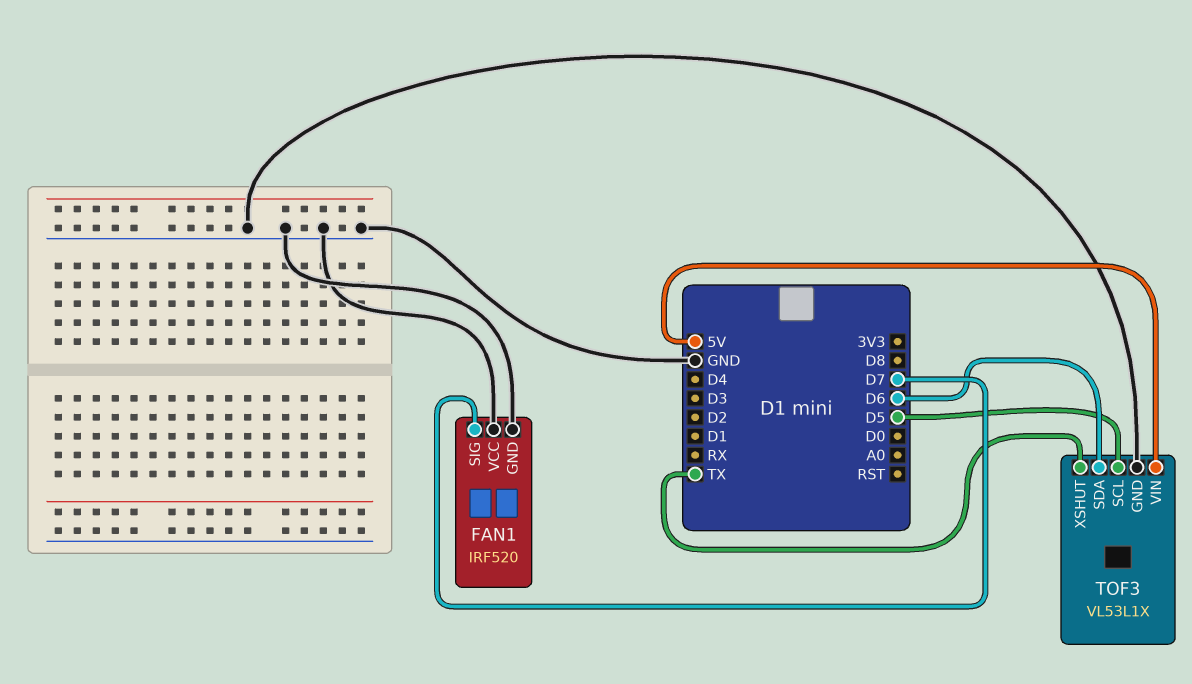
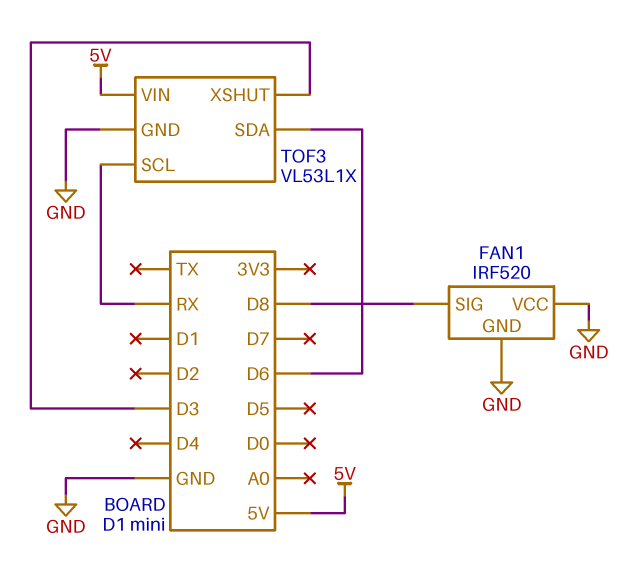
FAN1 pin SIG: D7 -> D8
TOF3 pin SCL: D5 -> RX
TOF3 pin XSHUT: TX -> D3

